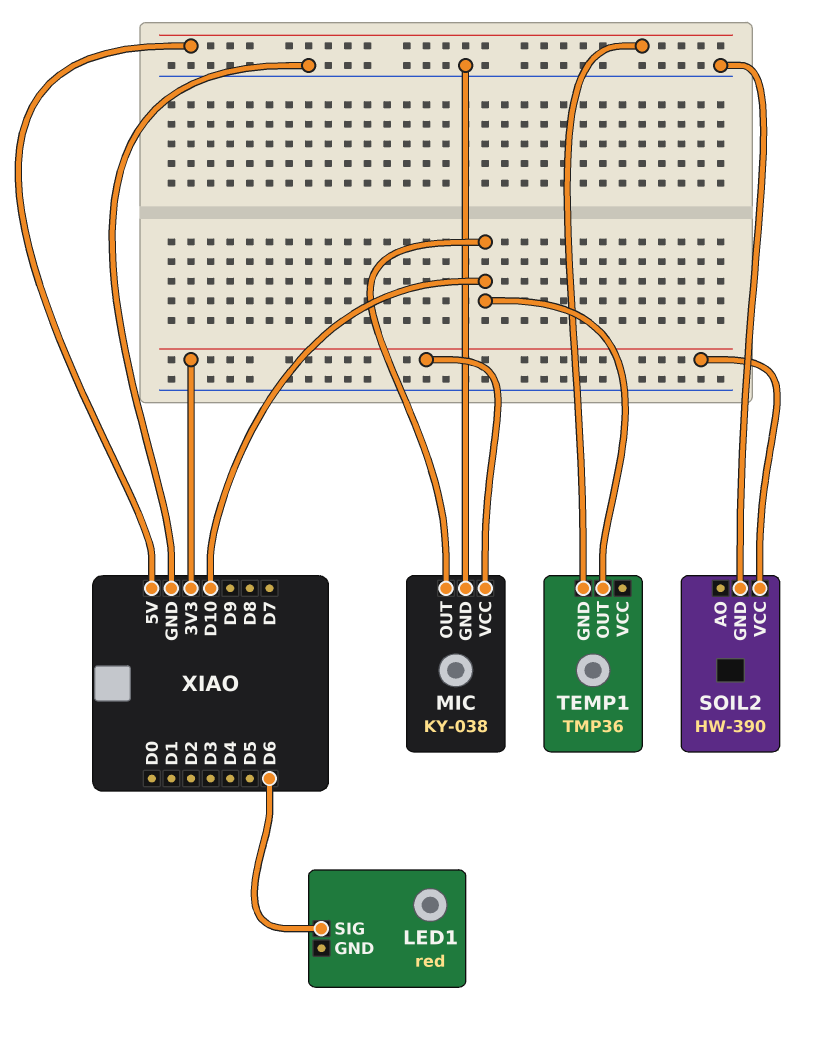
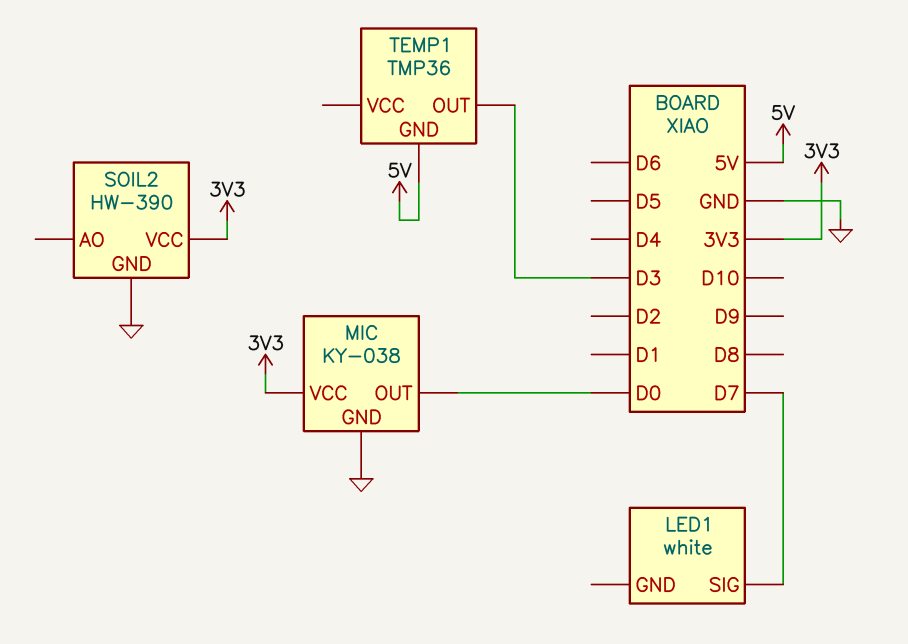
LED1: red -> white
LED1 pin SIG: D6 -> D7
MIC pin OUT: D10 -> D0
TEMP1 pin OUT: D10 -> D3

